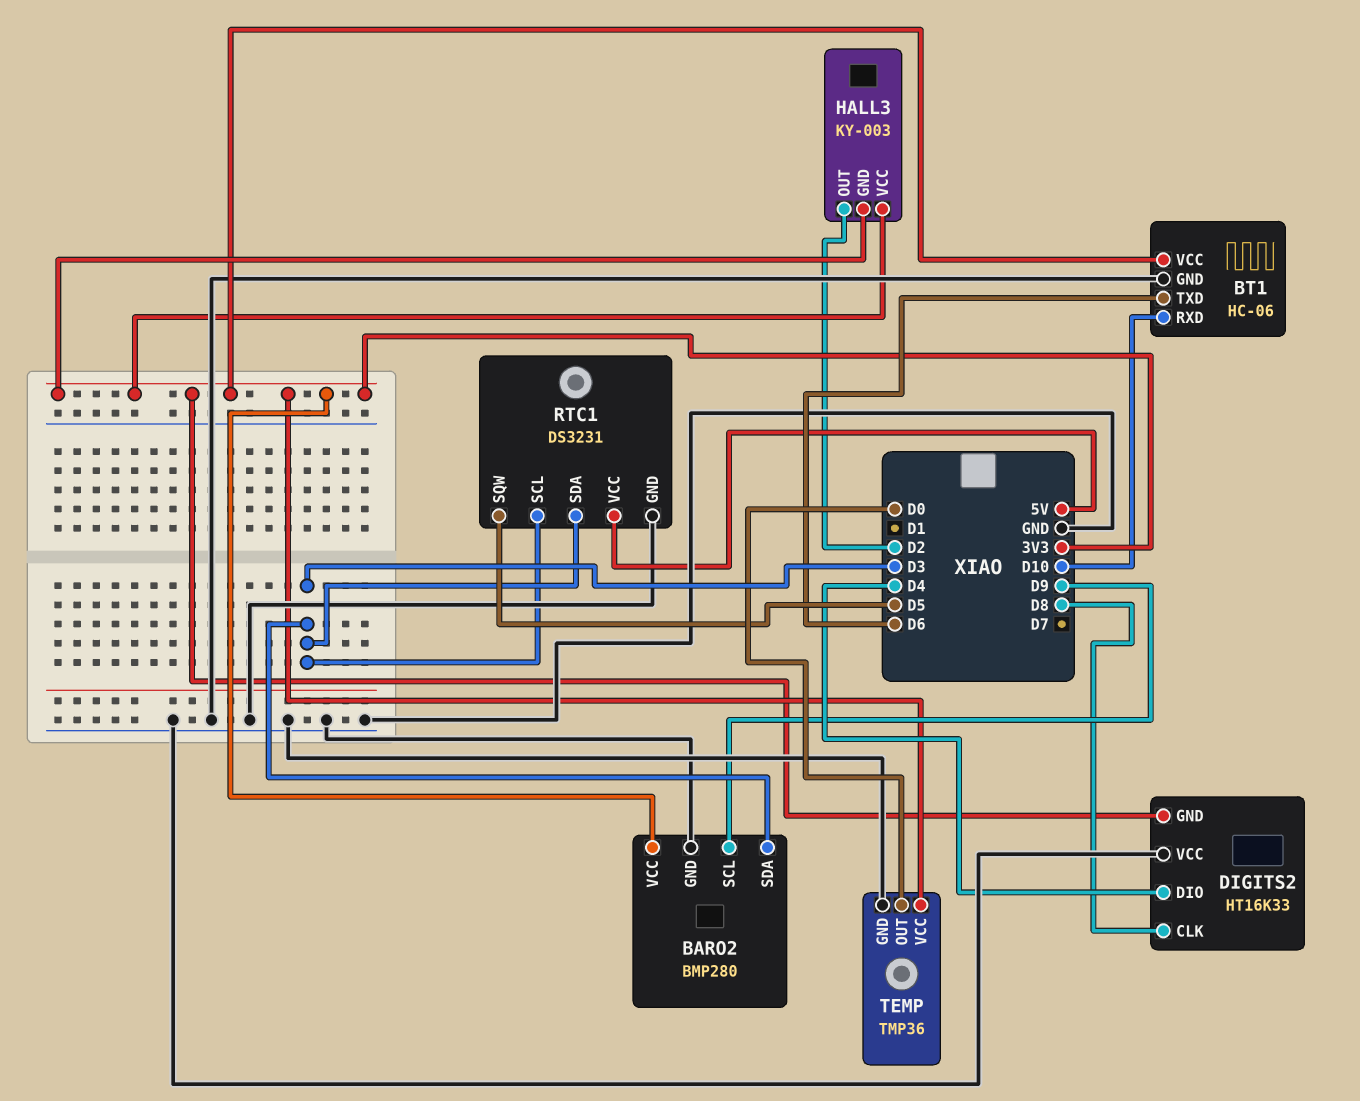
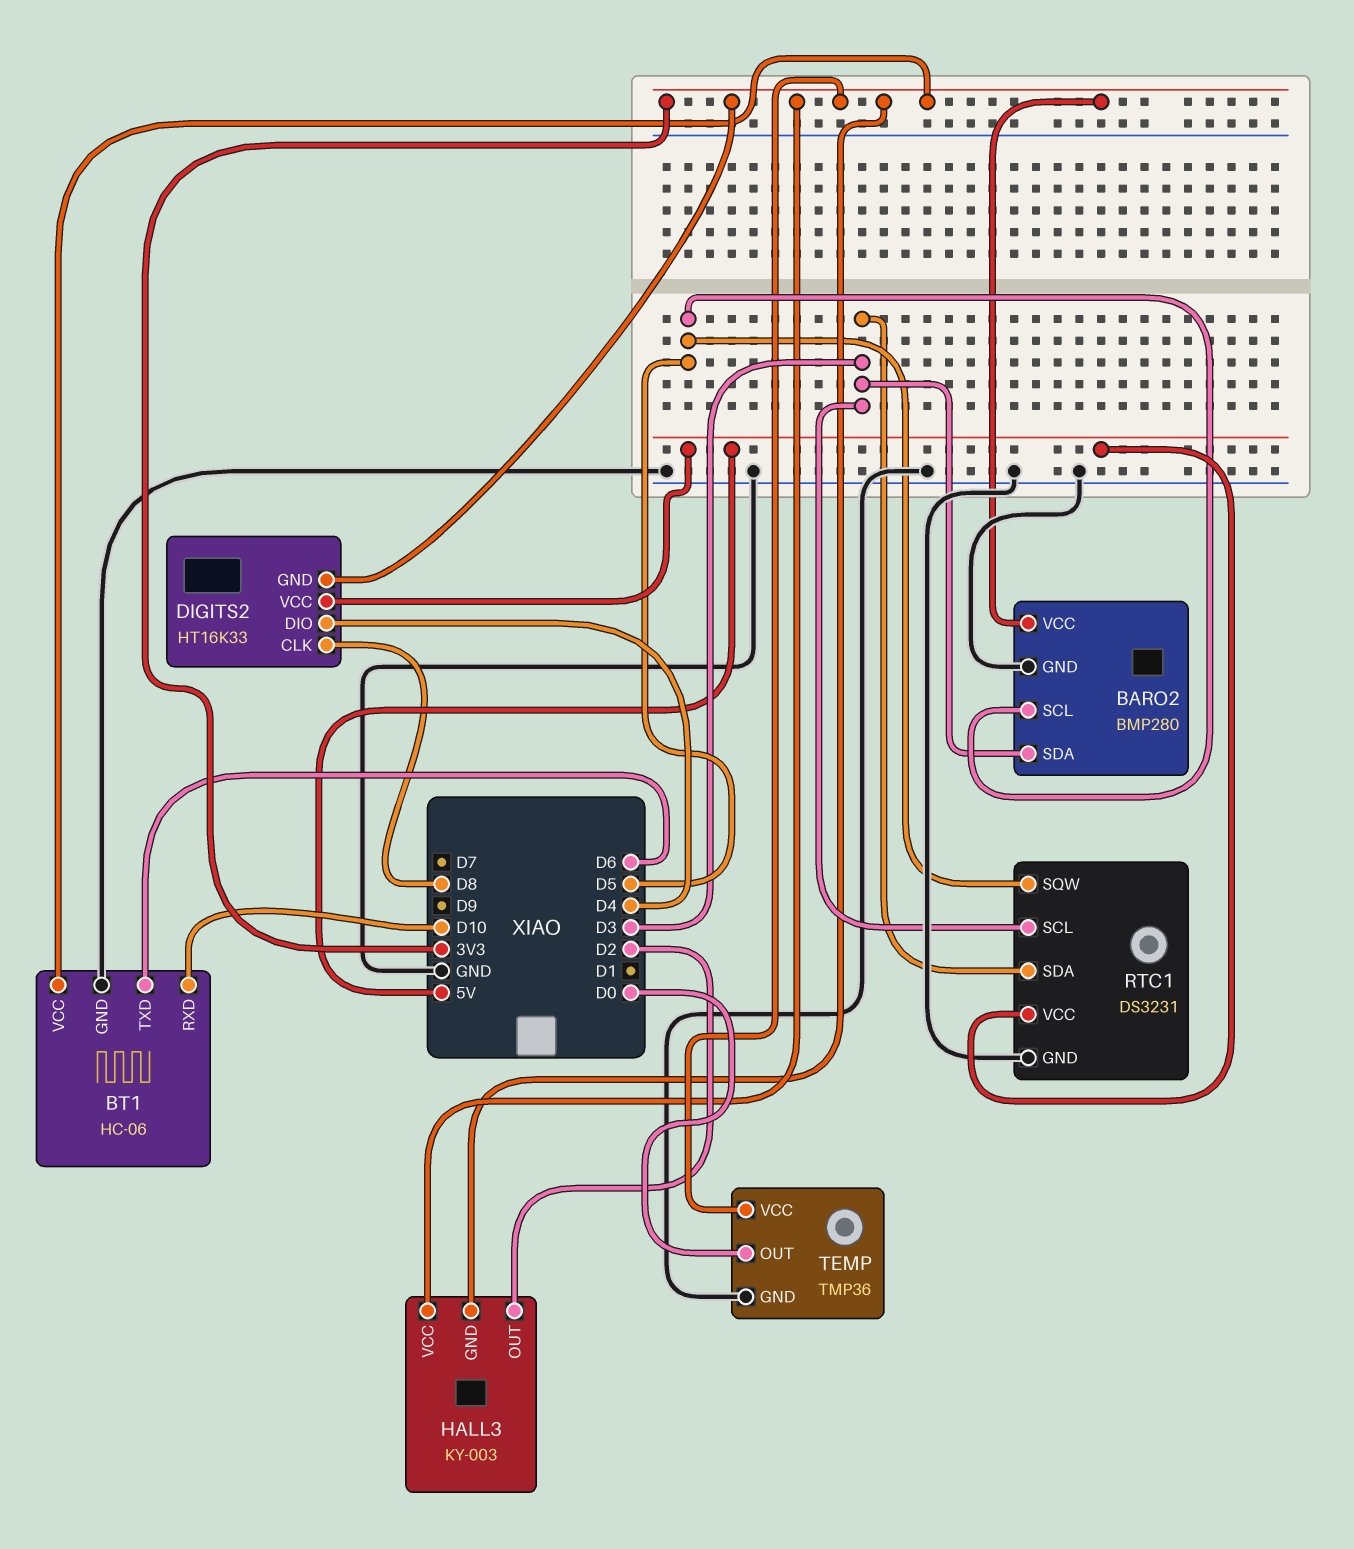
BARO2 pin SCL: D9 -> D5
DIGITS2 pin VCC: GND -> 5V

